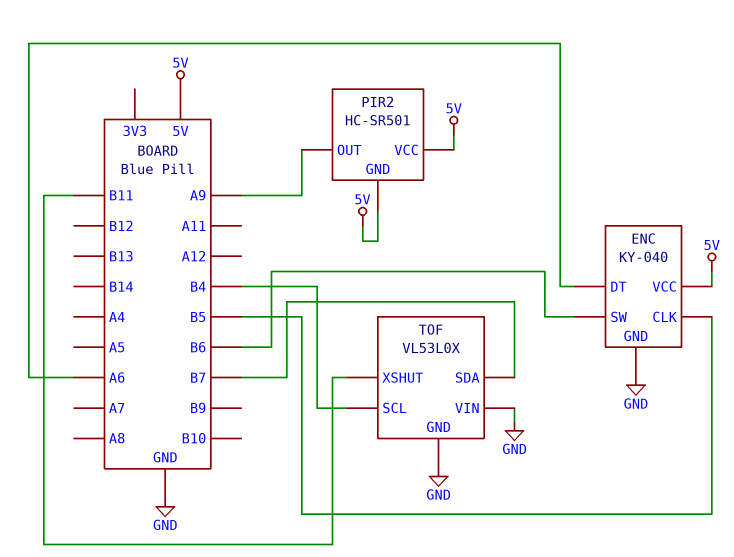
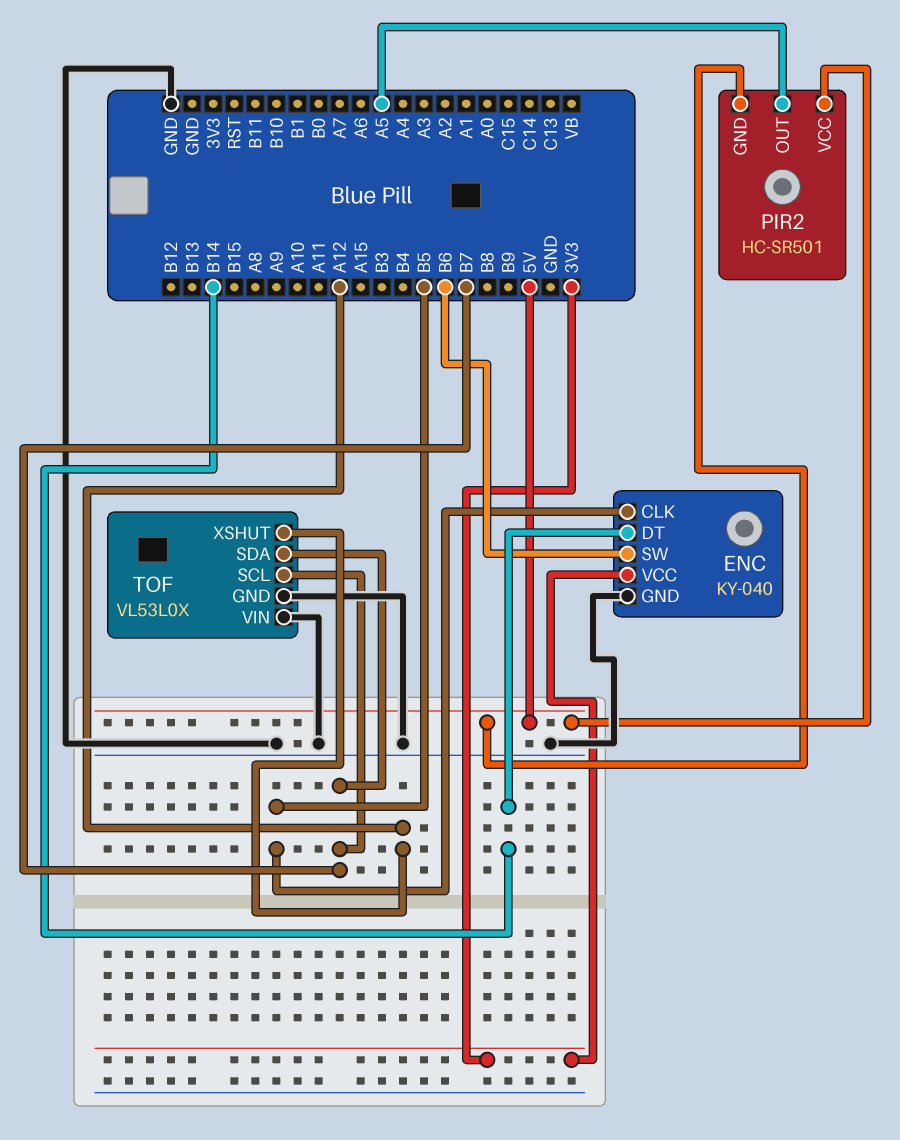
ENC pin DT: A6 -> B14
ENC pin VCC: 5V -> 3V3
PIR2 pin OUT: A9 -> A5
TOF pin SCL: B4 -> B7
TOF pin XSHUT: B11 -> A12

